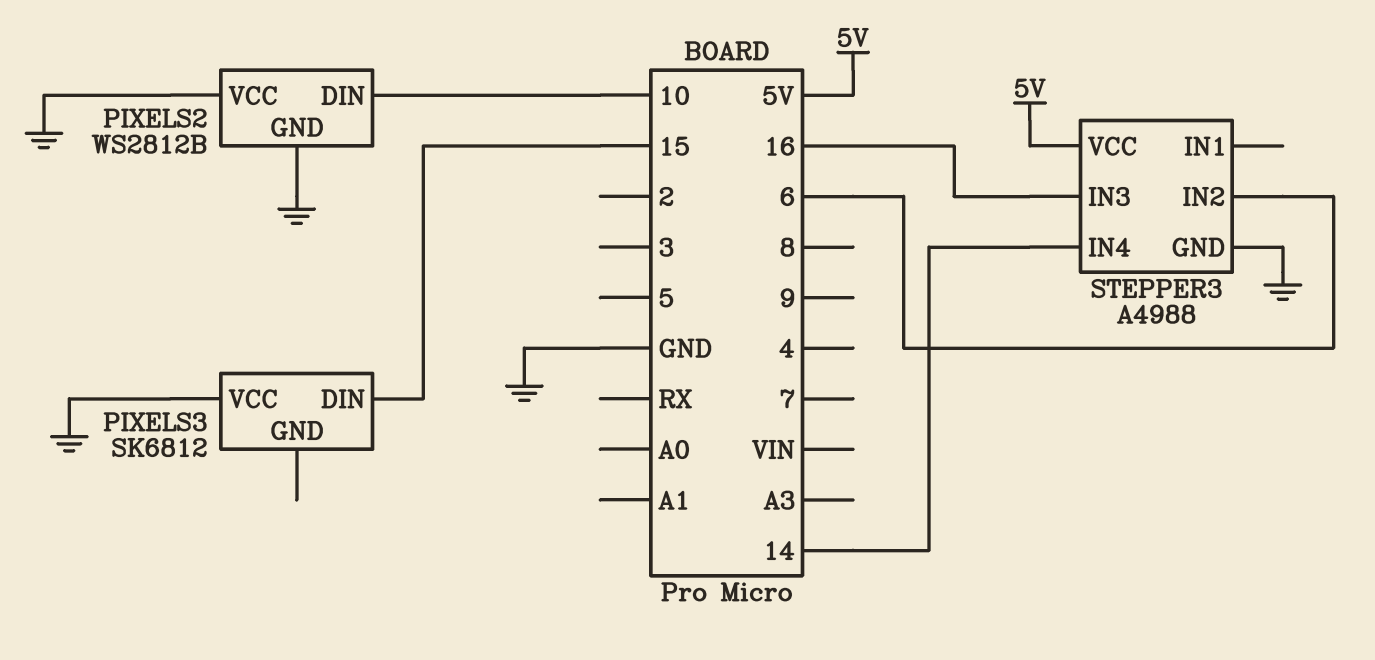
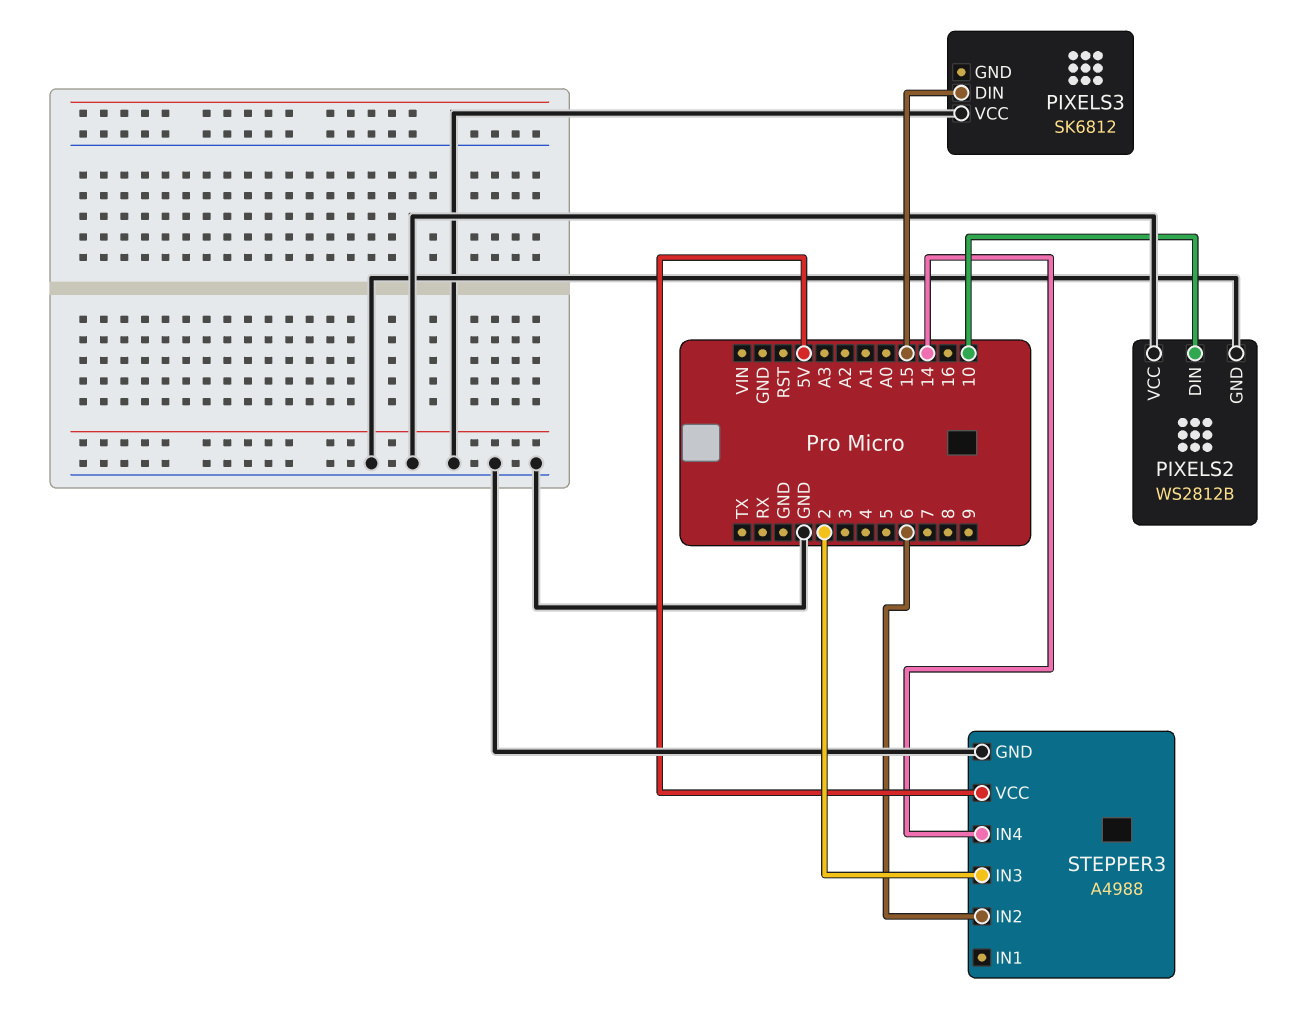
STEPPER3 pin IN3: 16 -> 2

